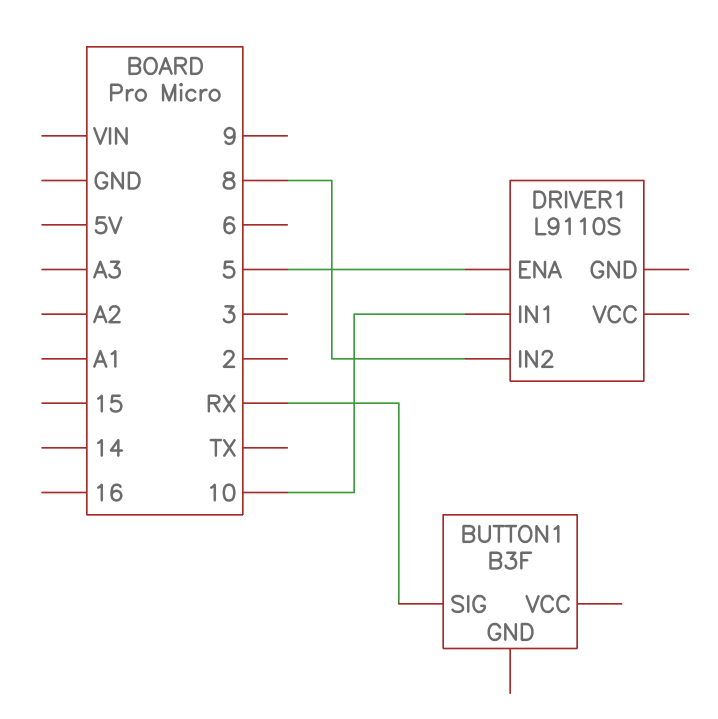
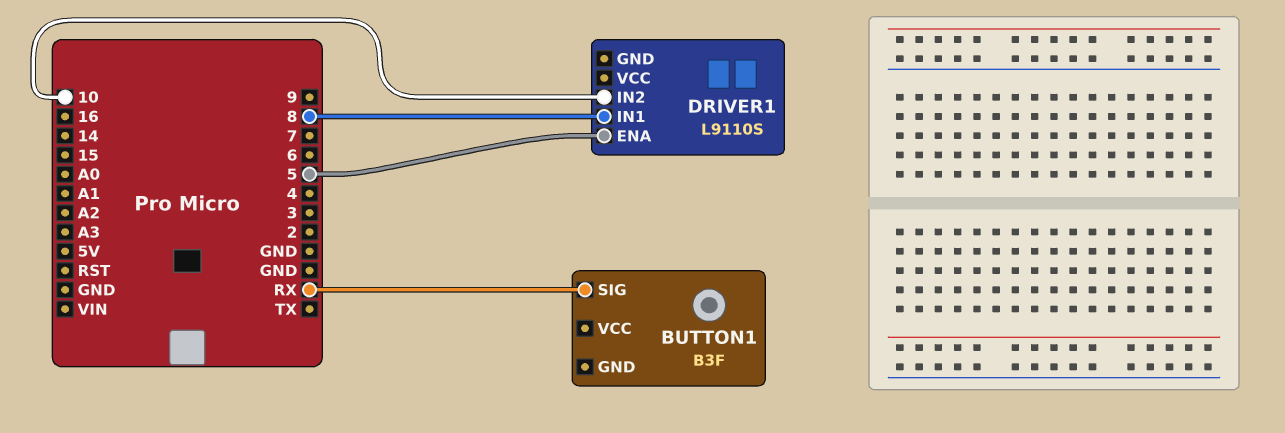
DRIVER1 pin IN1: 10 -> 8
DRIVER1 pin IN2: 8 -> 10

